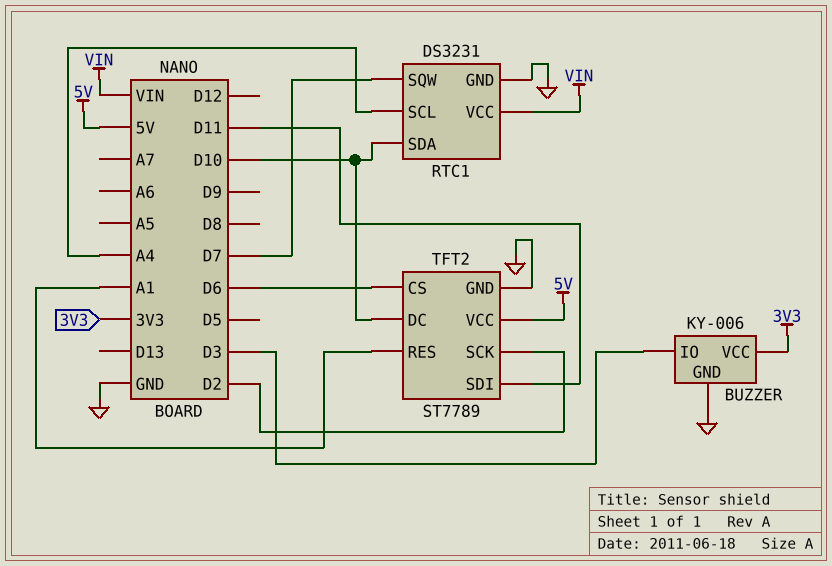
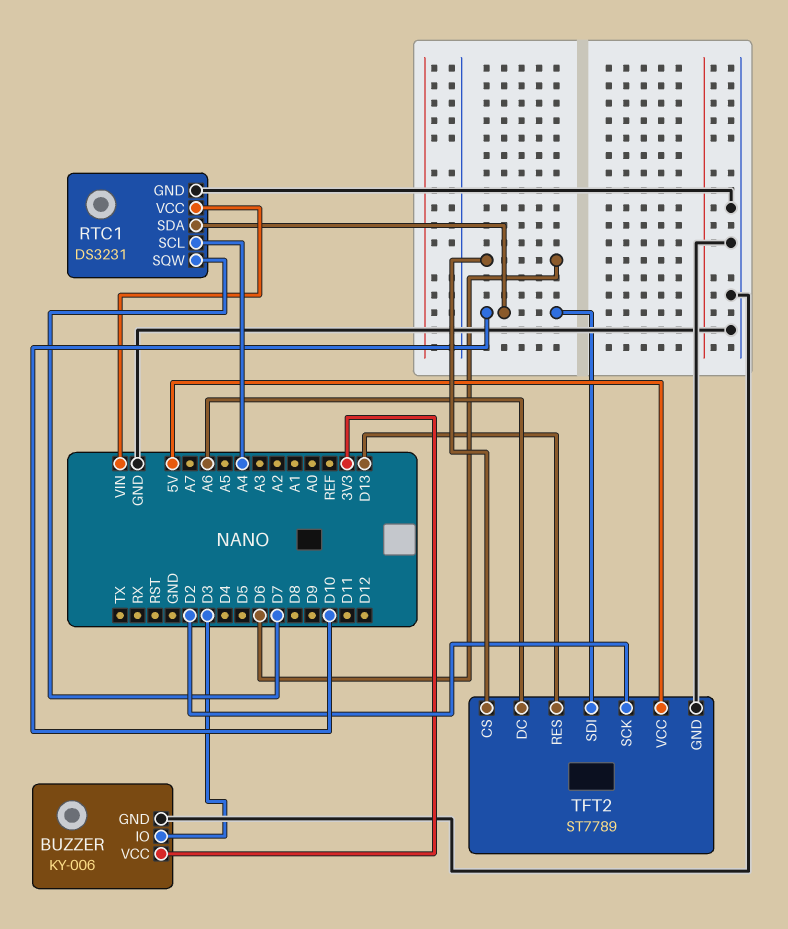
TFT2 pin DC: D10 -> A6
TFT2 pin RES: A1 -> D13
TFT2 pin SDI: D11 -> D10

